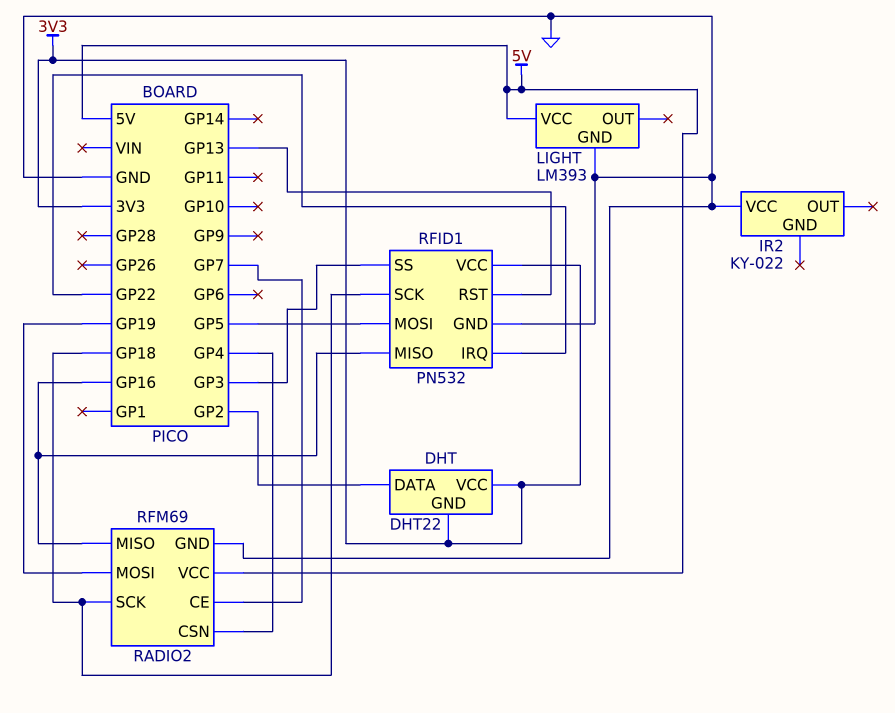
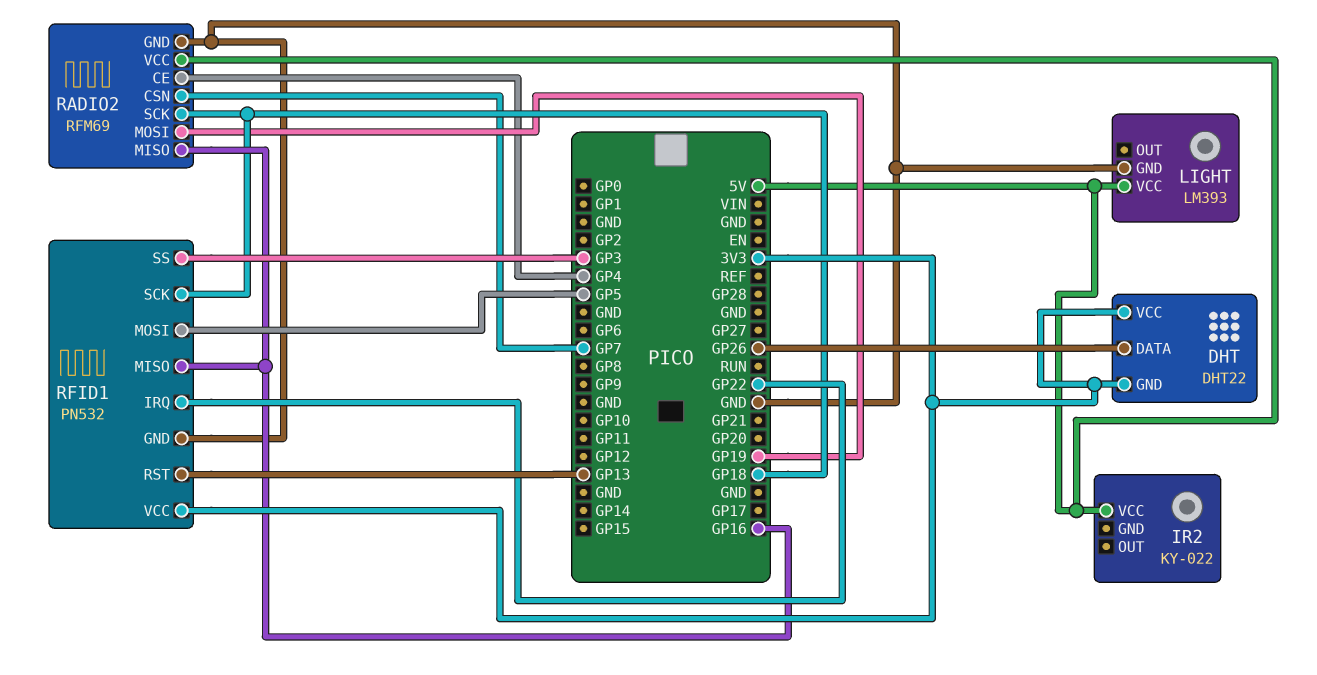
DHT pin DATA: GP2 -> GP26
IR2 pin VCC: GND -> 5V
RADIO2 pin CE: GP7 -> GP4
RADIO2 pin CSN: GP4 -> GP7

